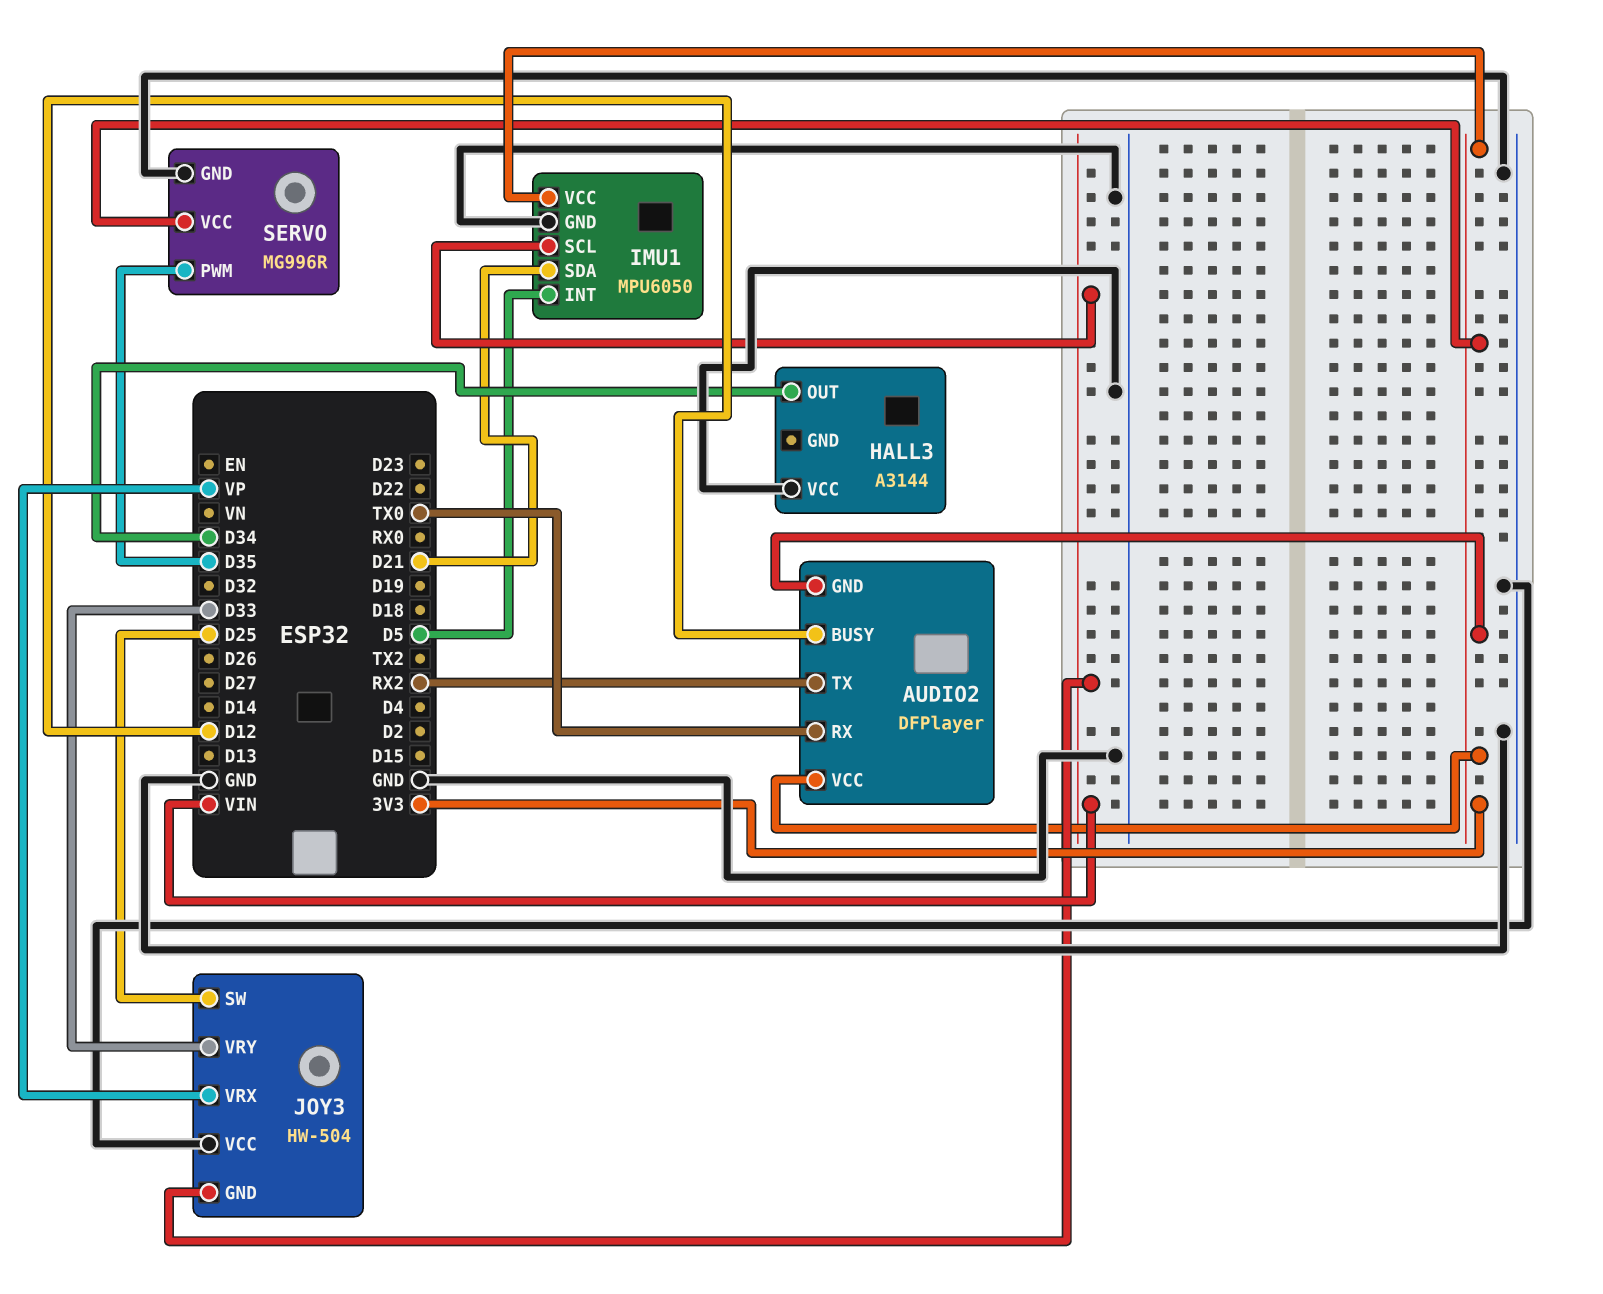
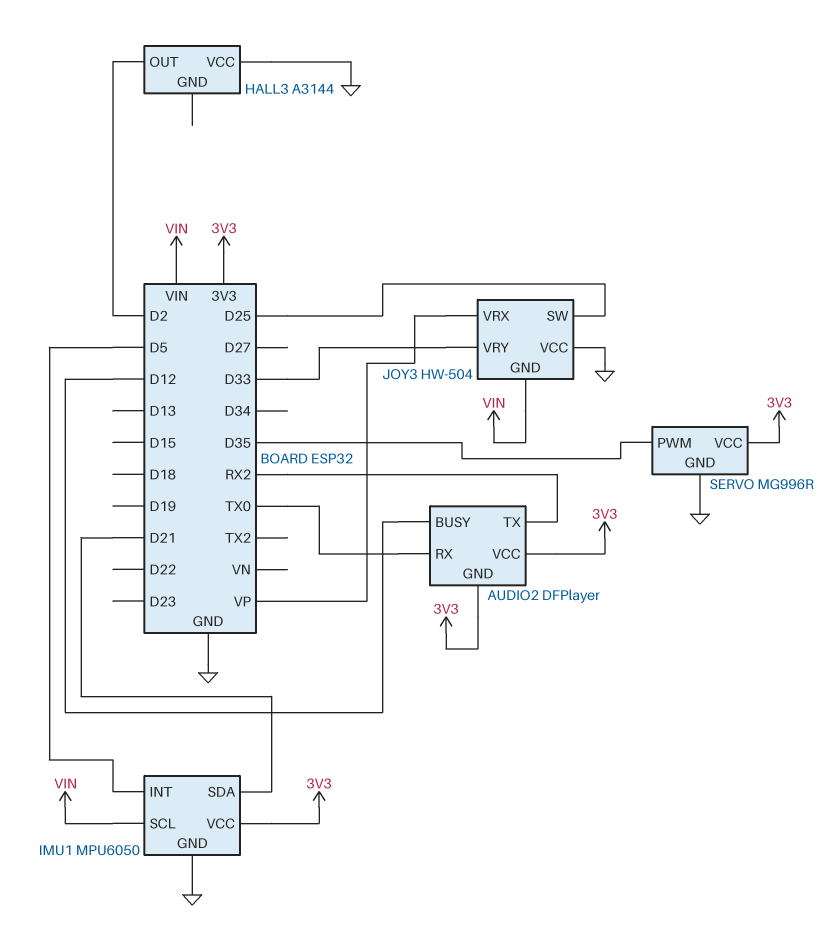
HALL3 pin OUT: D34 -> D2

